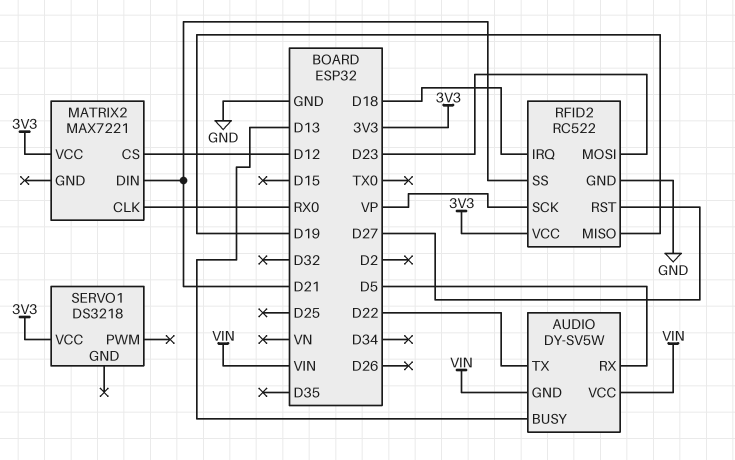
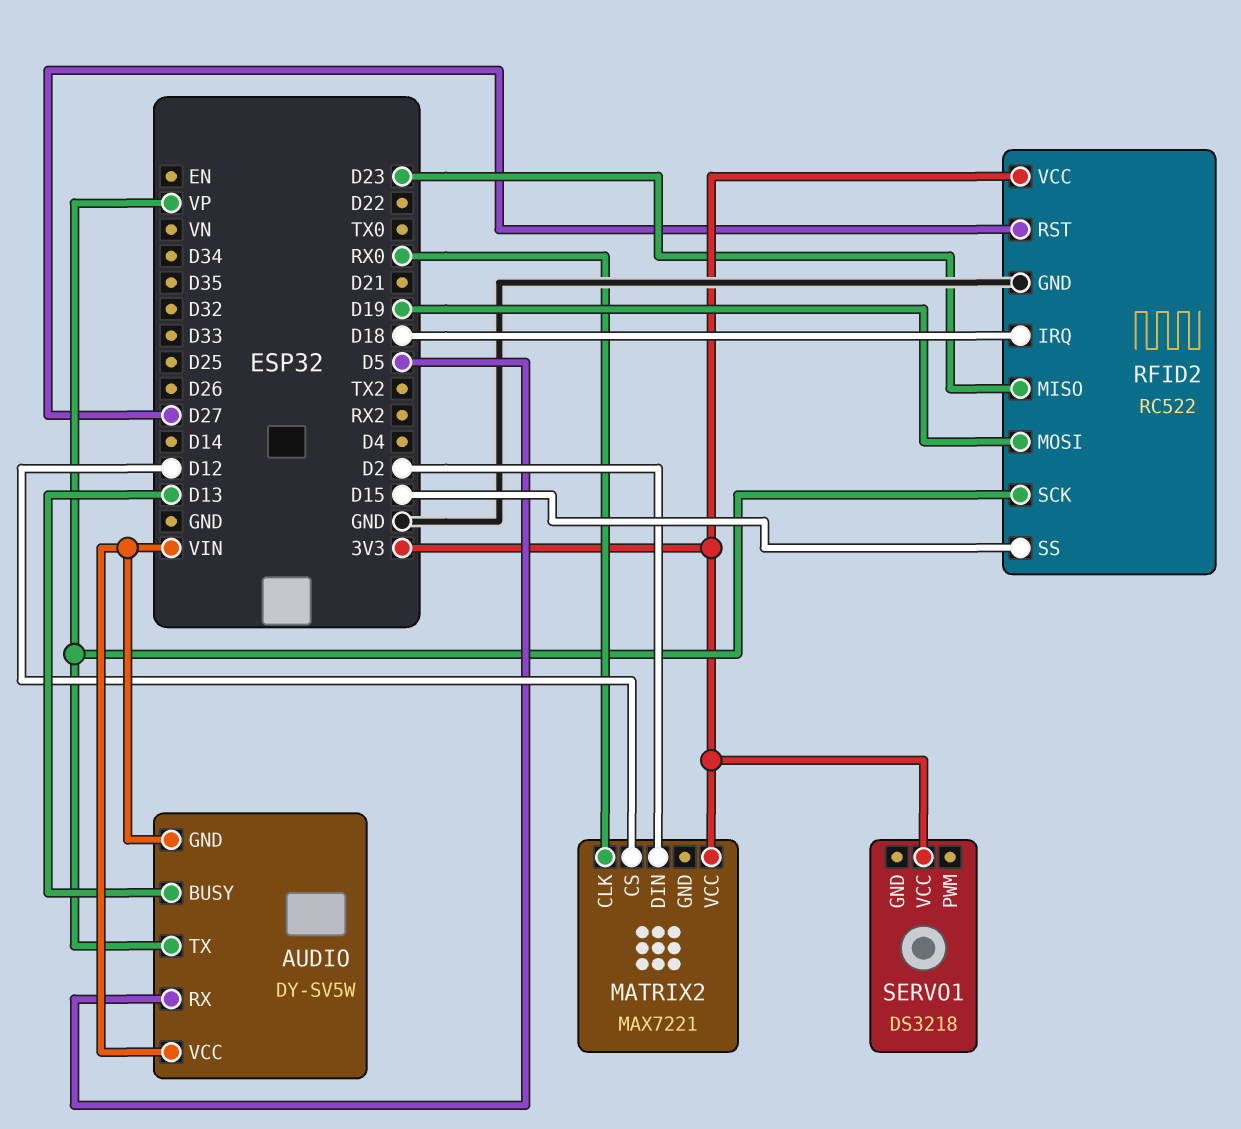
AUDIO pin TX: D22 -> VP
MATRIX2 pin DIN: D21 -> D2
RFID2 pin MISO: D19 -> D23
RFID2 pin MOSI: D23 -> D19
RFID2 pin SS: D21 -> D15

